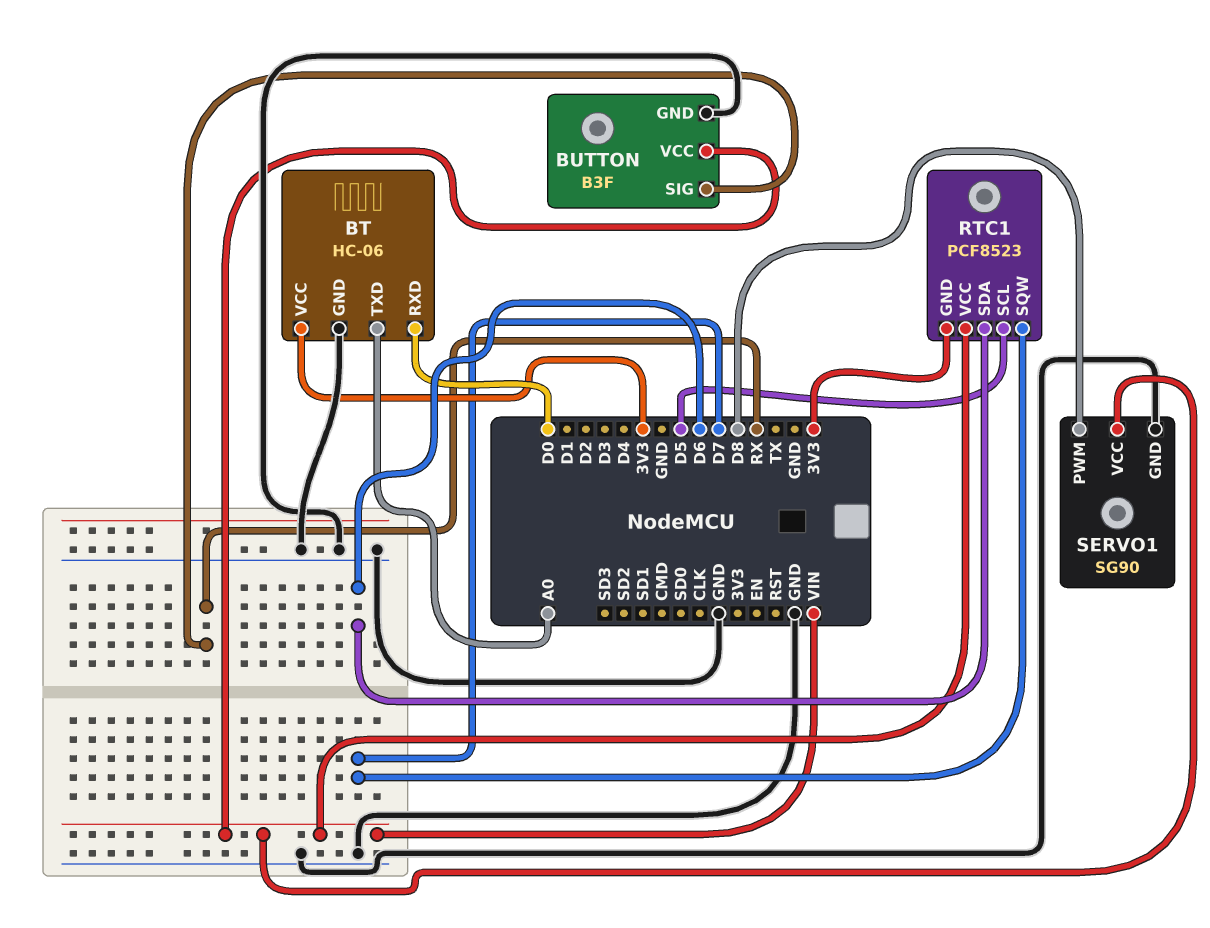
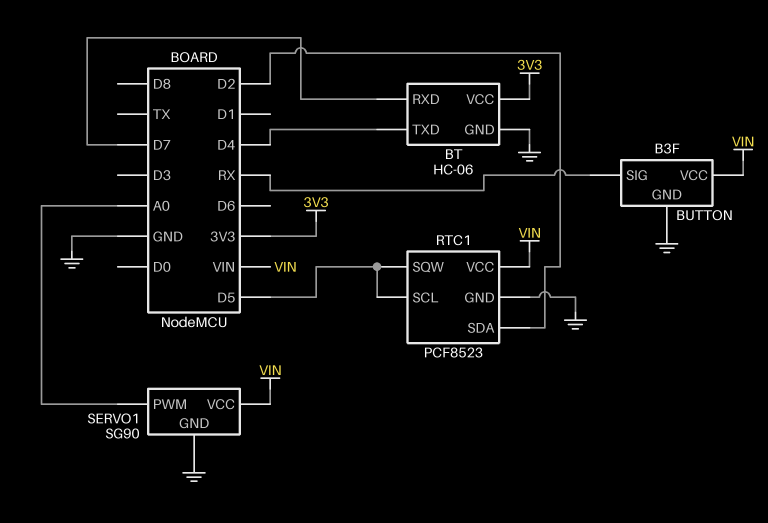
BT pin RXD: D0 -> D7
BT pin TXD: A0 -> D4
RTC1 pin GND: 3V3 -> GND
RTC1 pin SDA: D6 -> D2
RTC1 pin SQW: D7 -> D5
SERVO1 pin PWM: D8 -> A0

